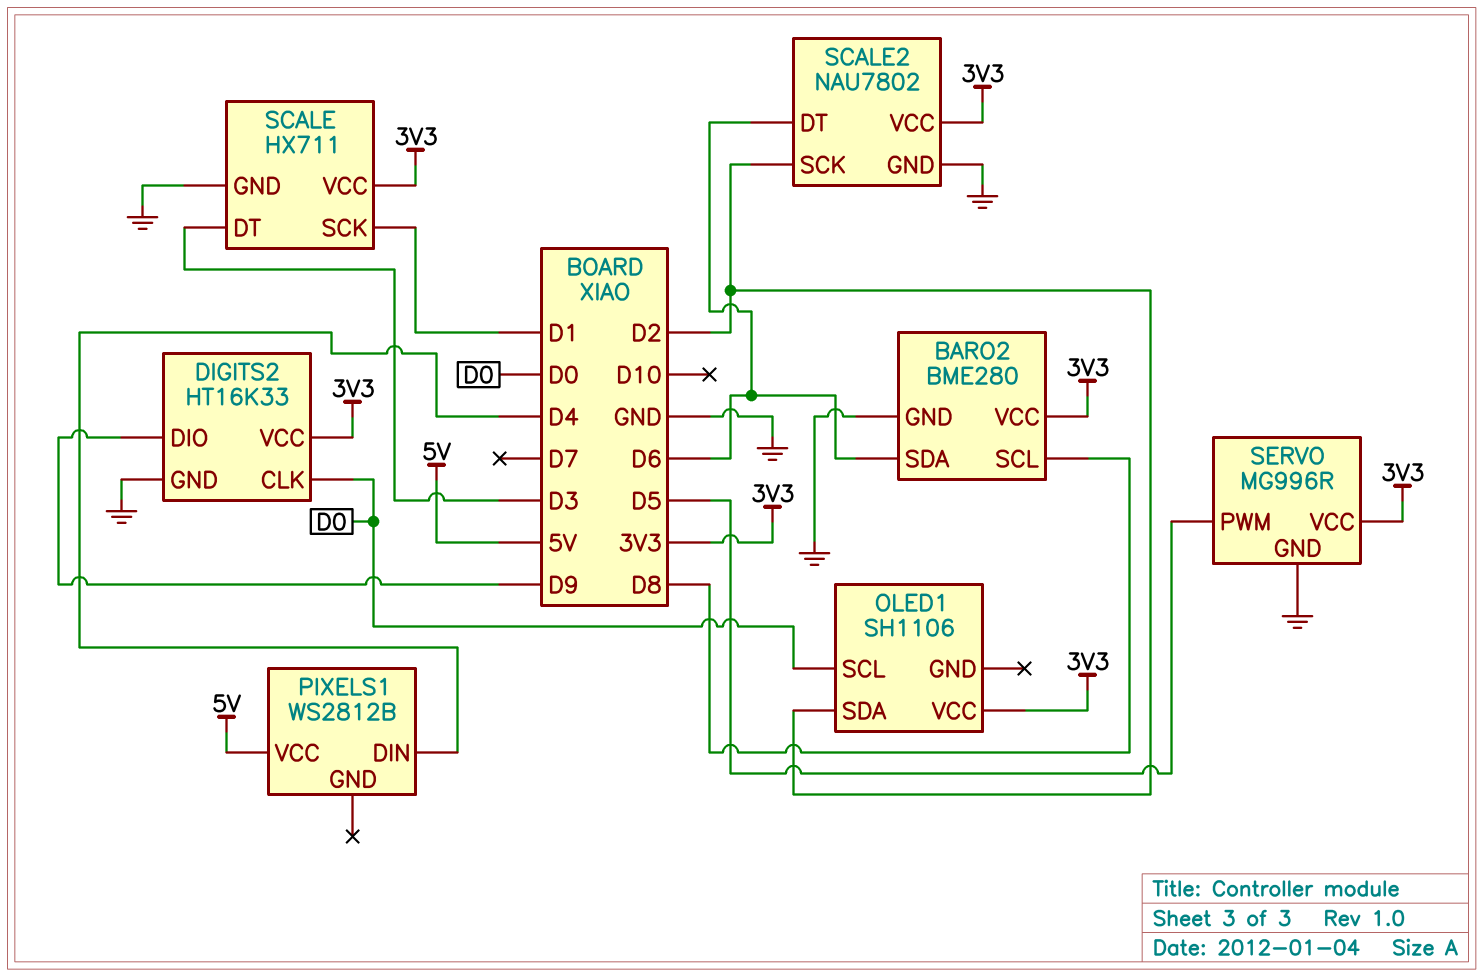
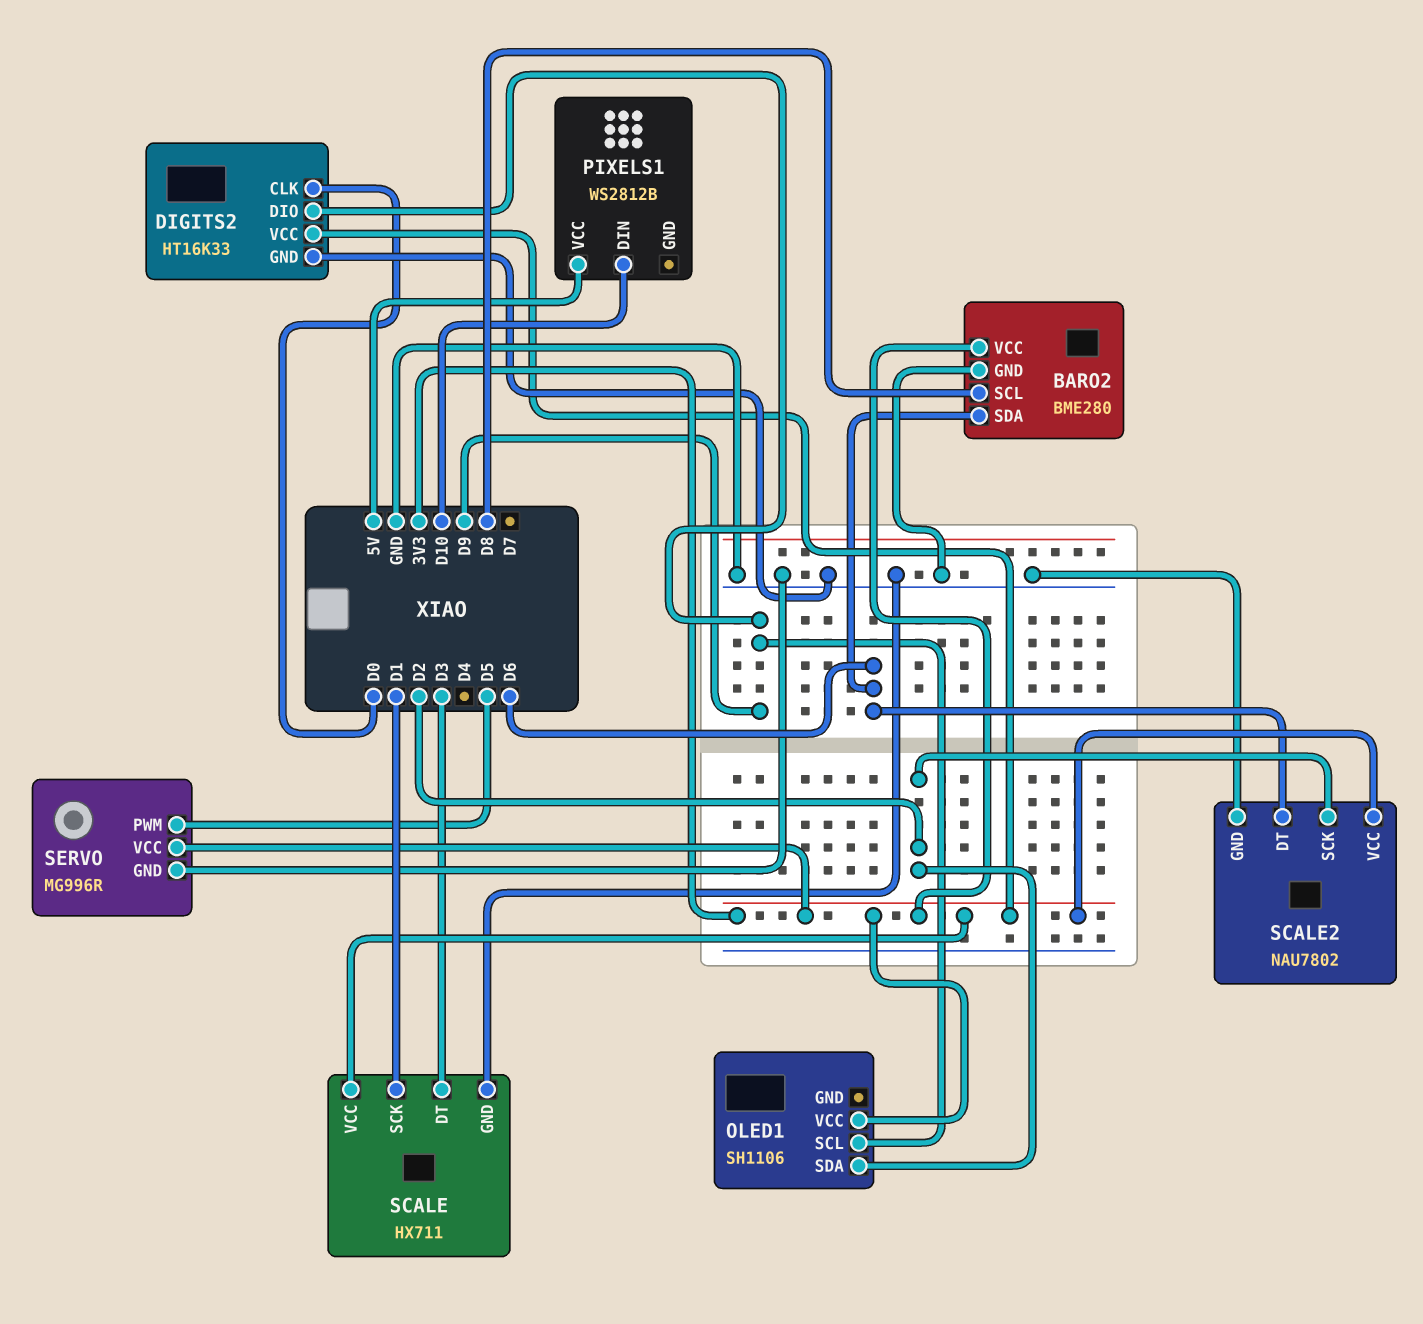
OLED1 pin SCL: D0 -> D9
PIXELS1 pin DIN: D4 -> D10

